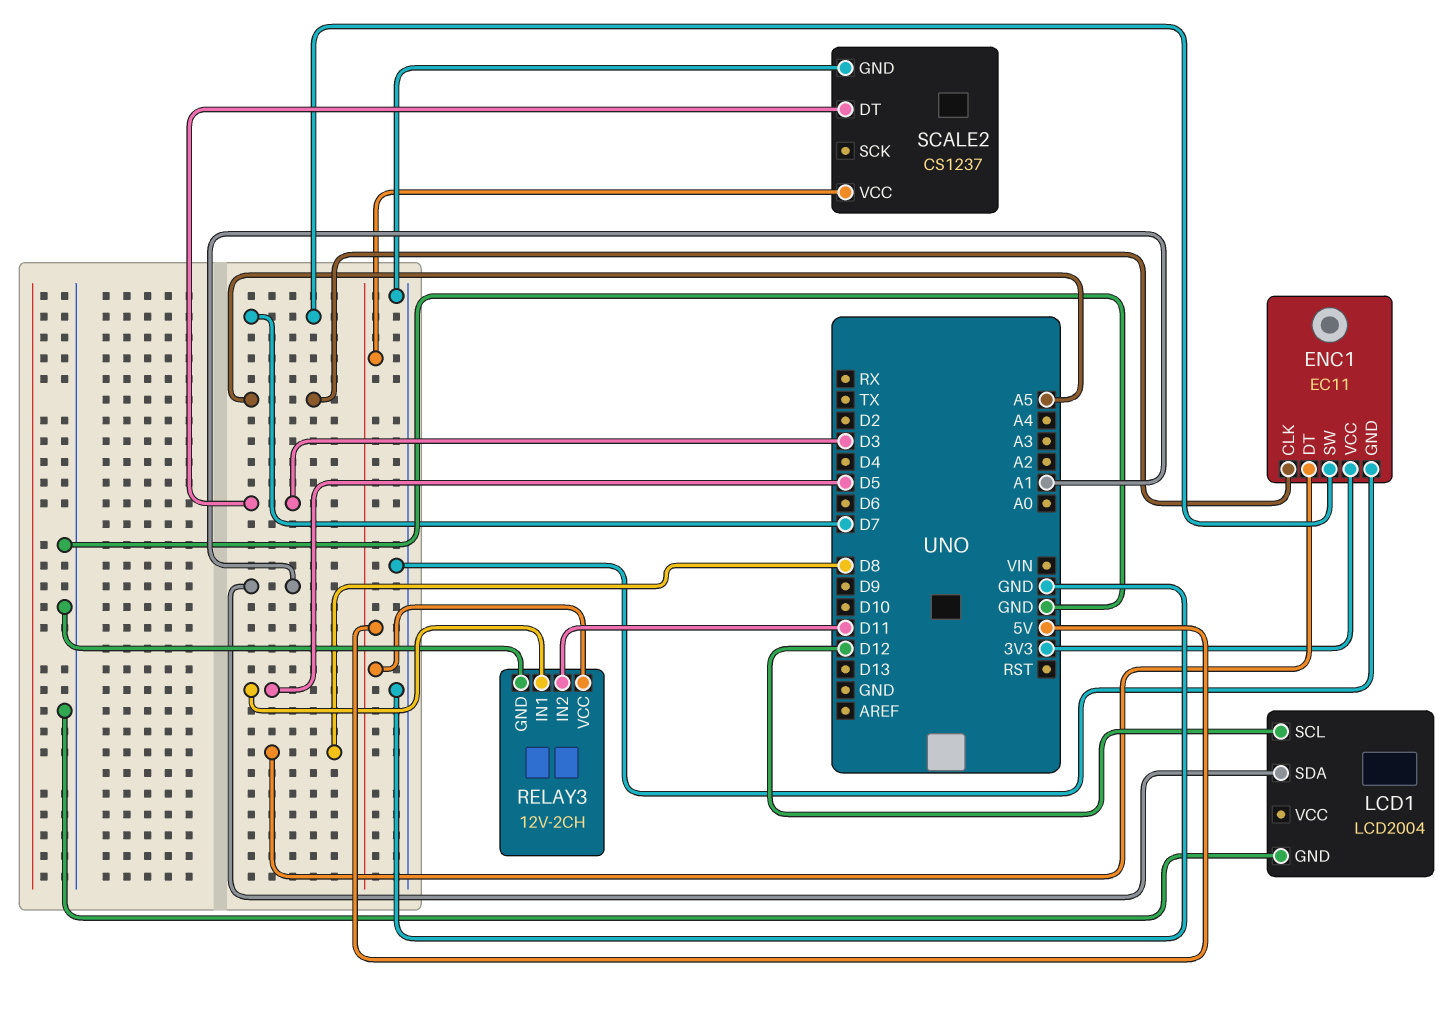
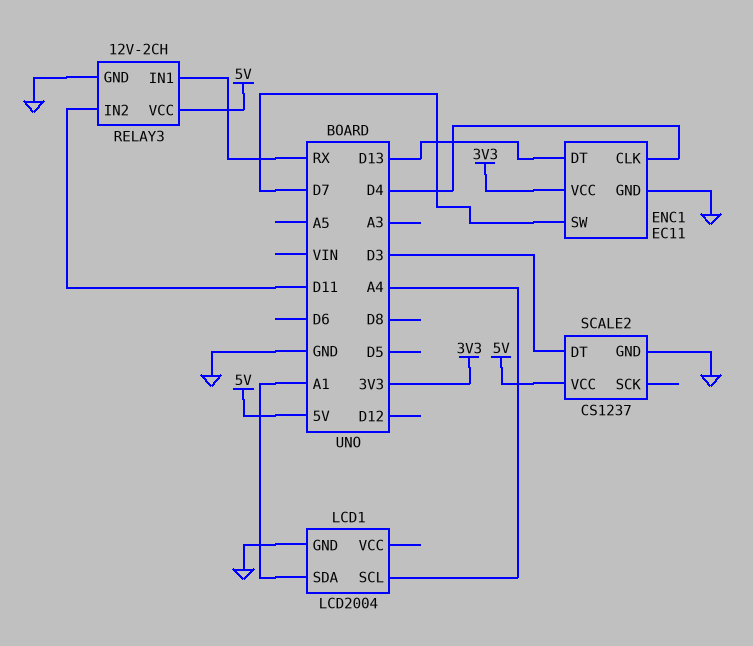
ENC1 pin CLK: A5 -> D4
ENC1 pin DT: D8 -> D13
LCD1 pin SCL: D12 -> A4
RELAY3 pin IN1: D5 -> RX

